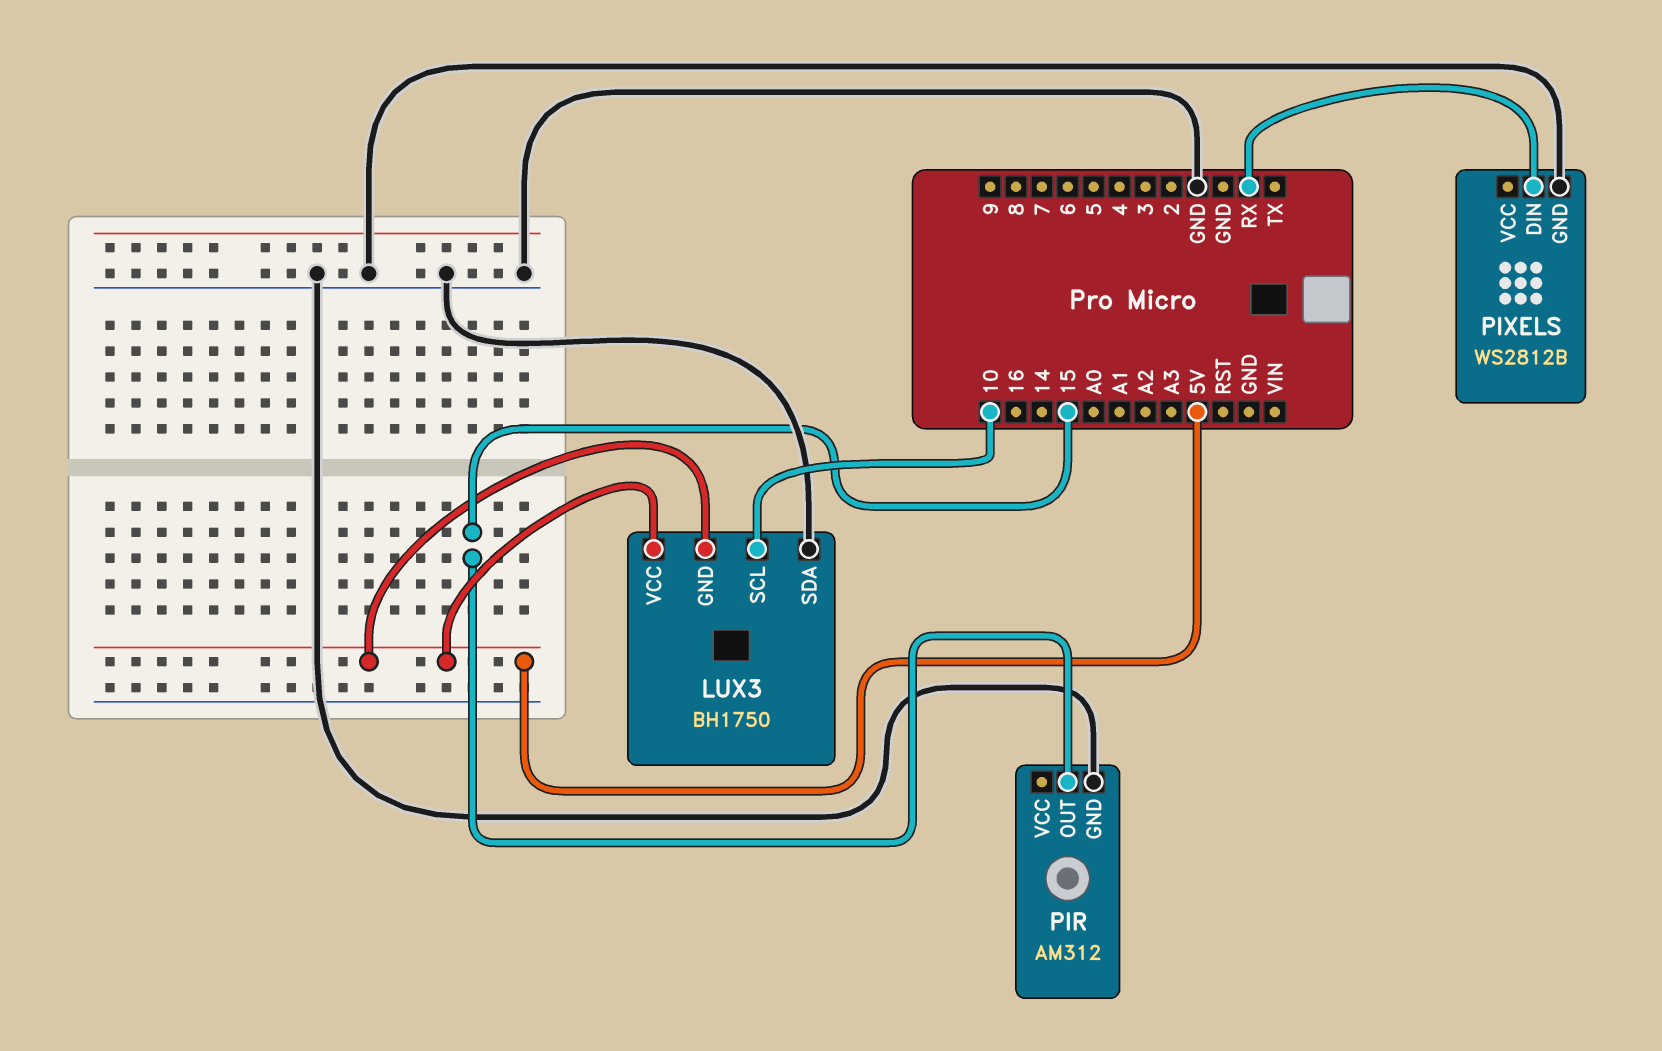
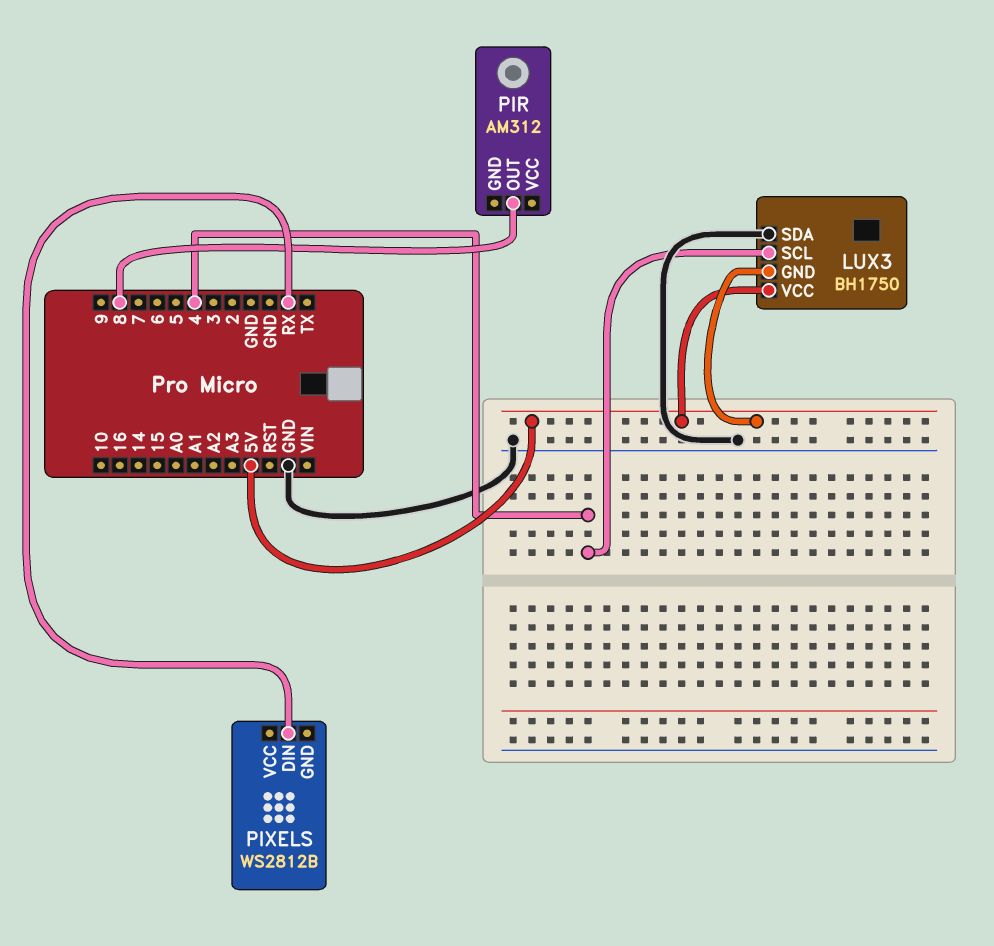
LUX3 pin SCL: 10 -> 4
PIR pin GND: GND -> none
PIR pin OUT: 15 -> 8
PIXELS pin GND: GND -> none

